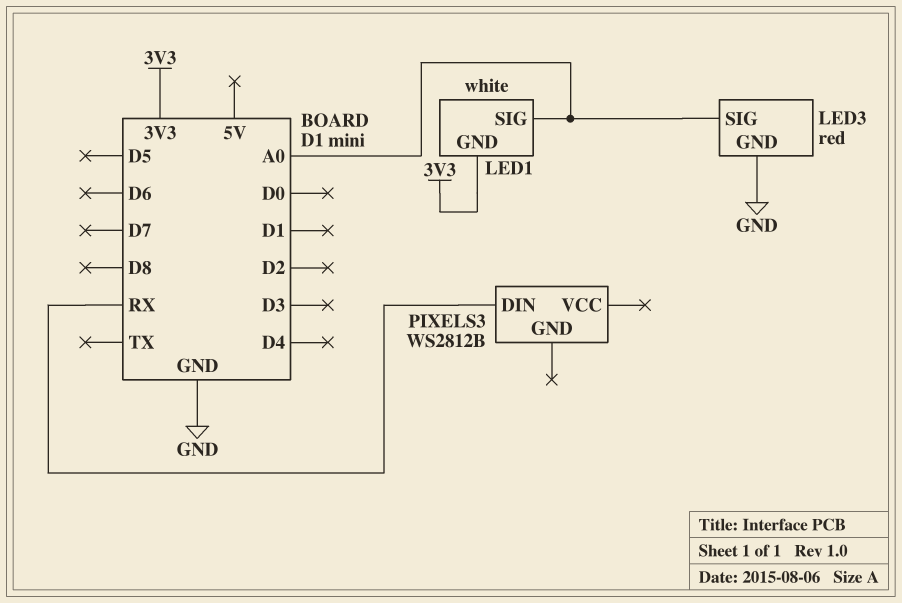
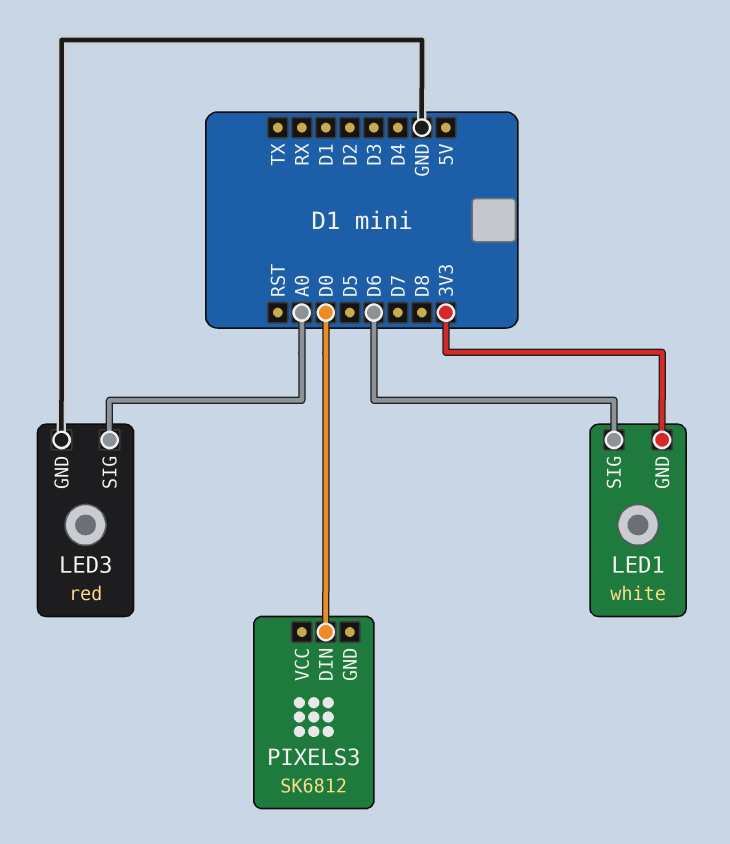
LED1 pin SIG: A0 -> D6
PIXELS3: WS2812B -> SK6812
PIXELS3 pin DIN: RX -> D0

